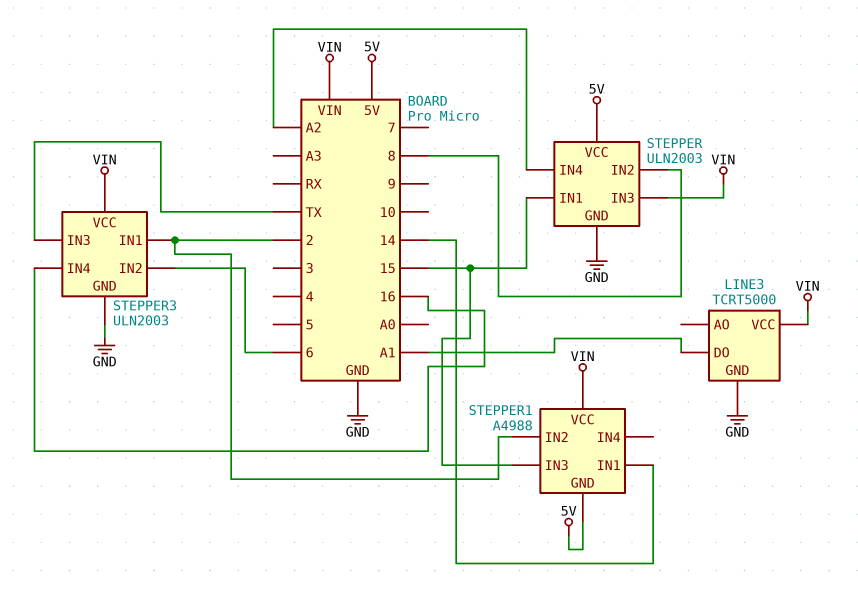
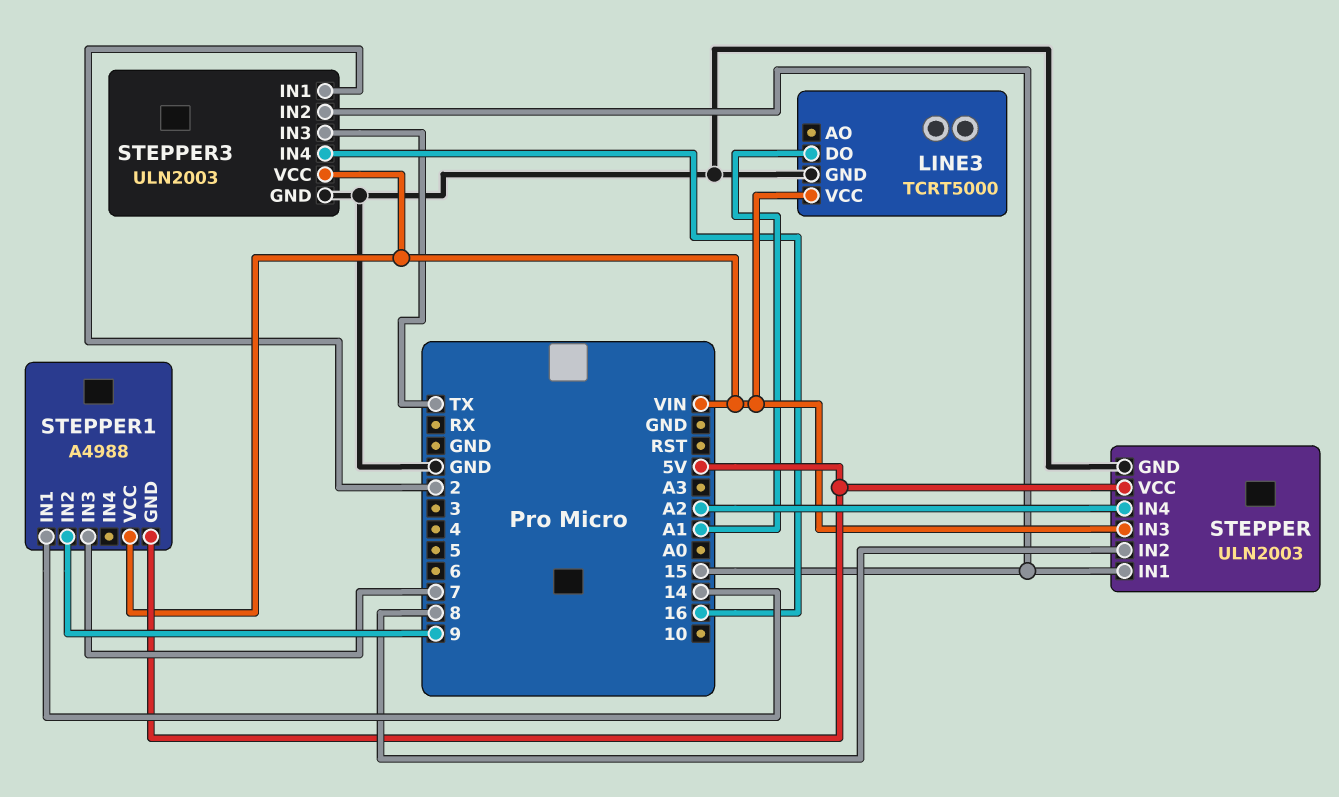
STEPPER1 pin IN2: 2 -> 9
STEPPER1 pin IN3: 15 -> 7
STEPPER3 pin IN2: 6 -> 15

